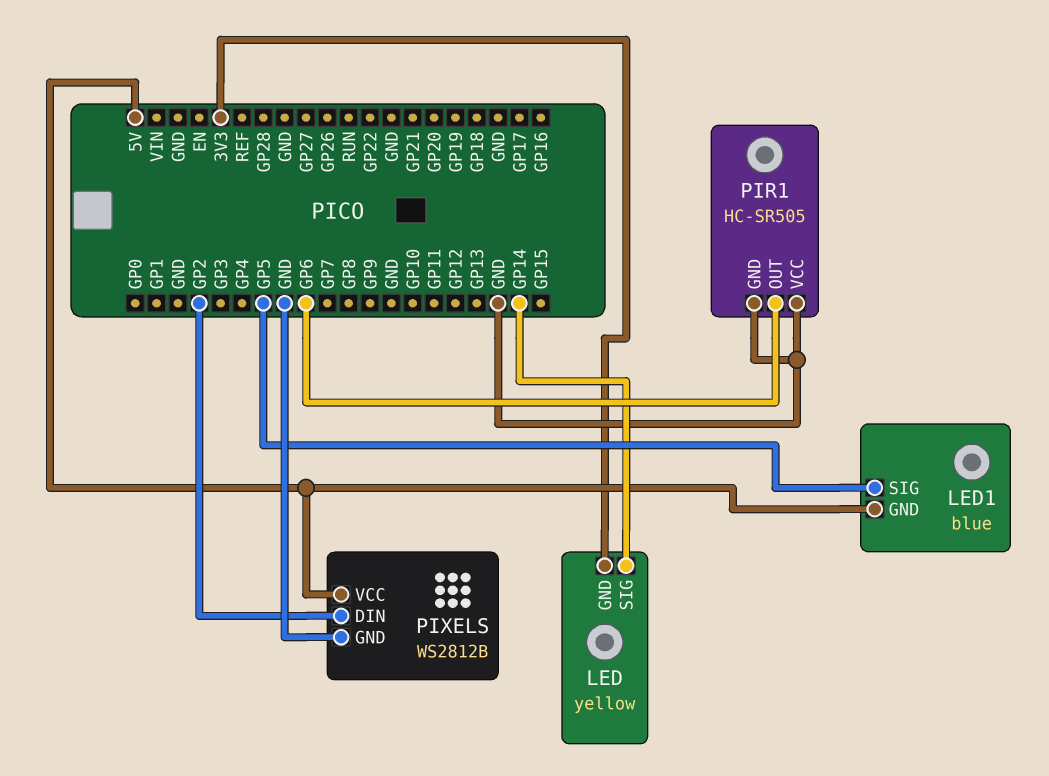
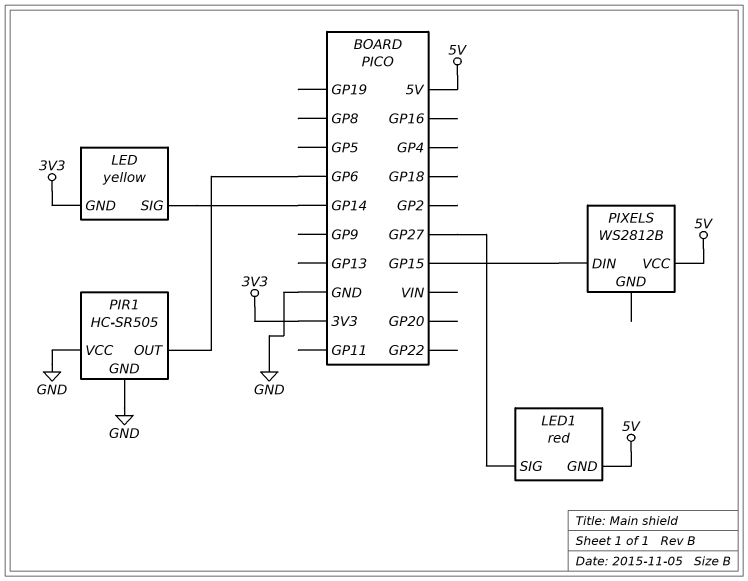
LED1: blue -> red
LED1 pin SIG: GP5 -> GP27
PIXELS pin DIN: GP2 -> GP15
PIXELS pin GND: GND -> none

